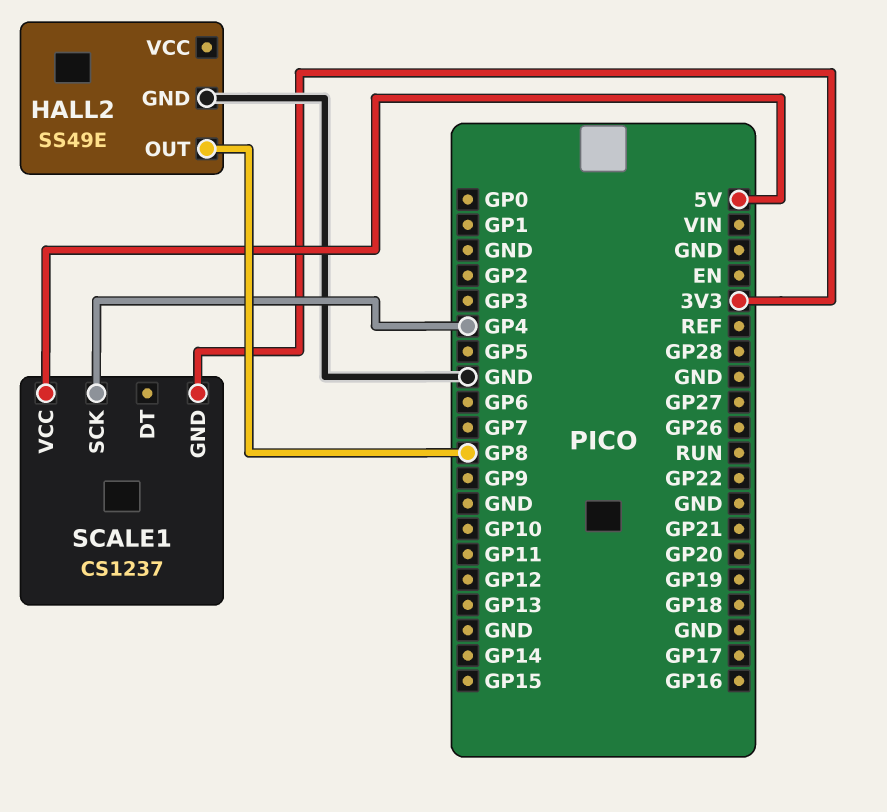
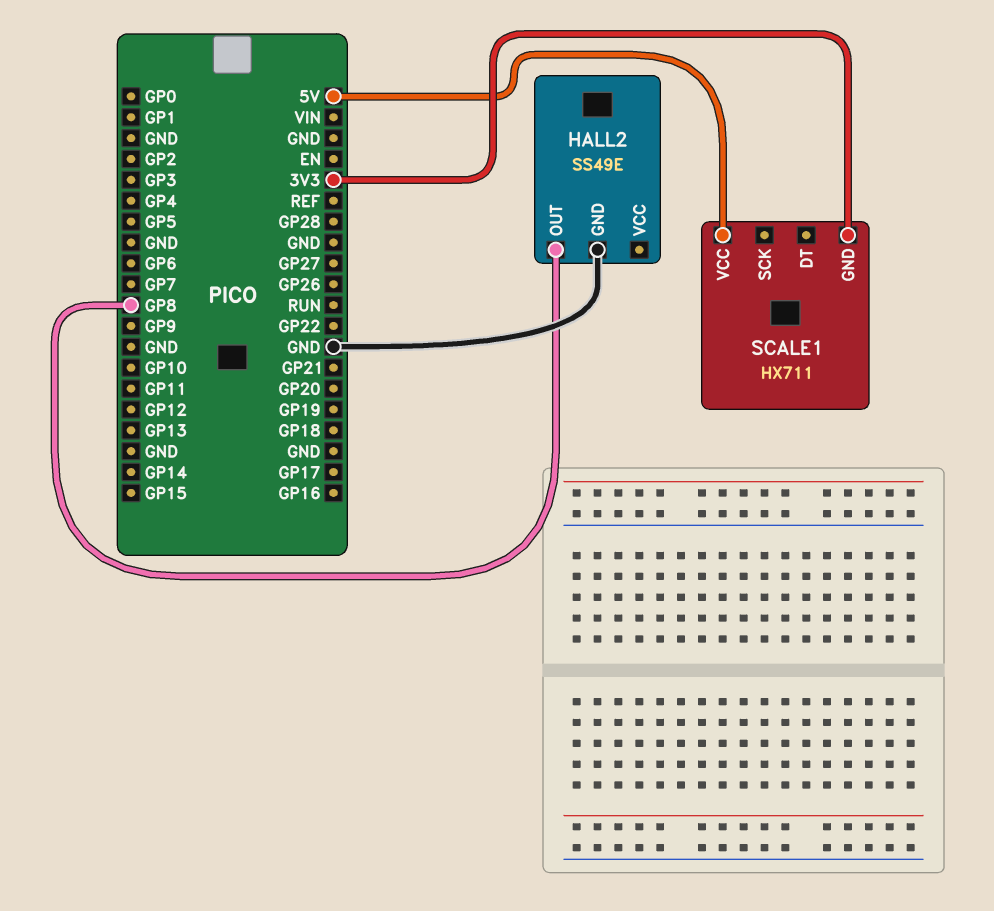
SCALE1: CS1237 -> HX711
SCALE1 pin SCK: GP4 -> none

